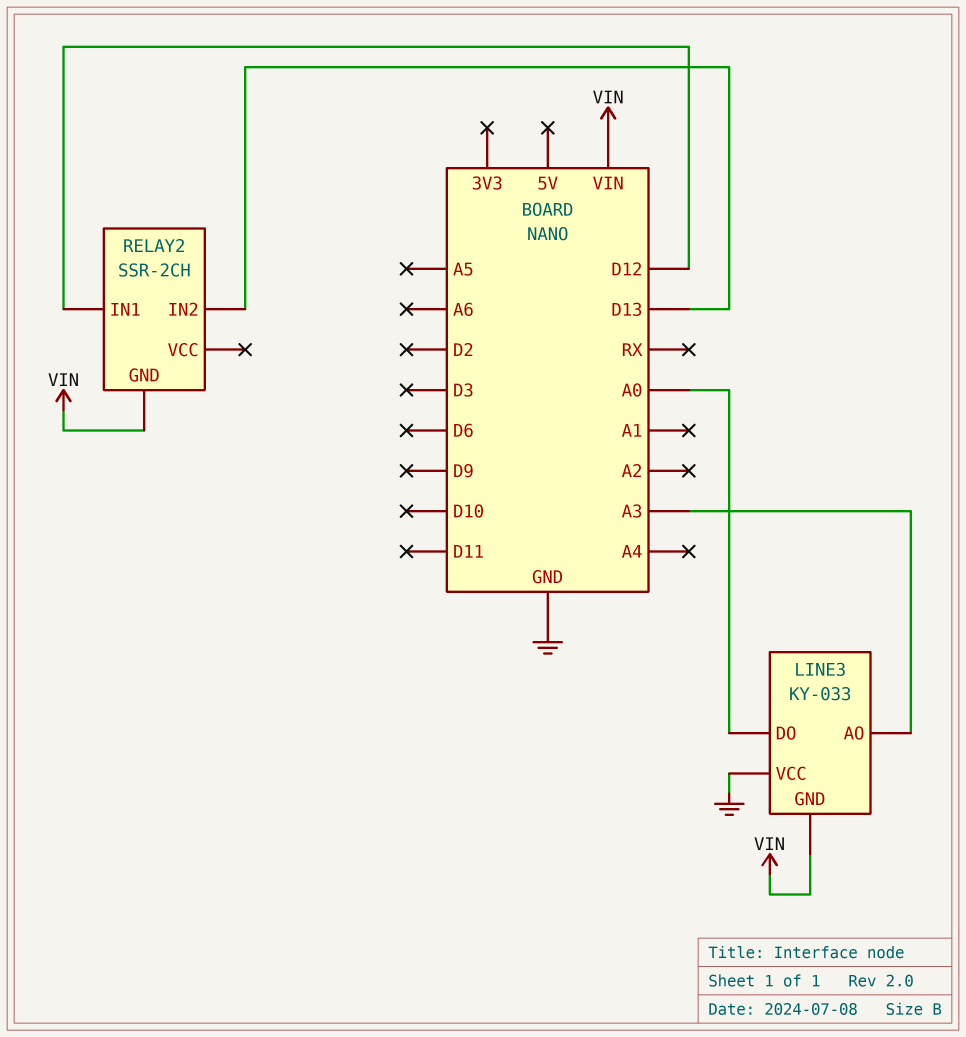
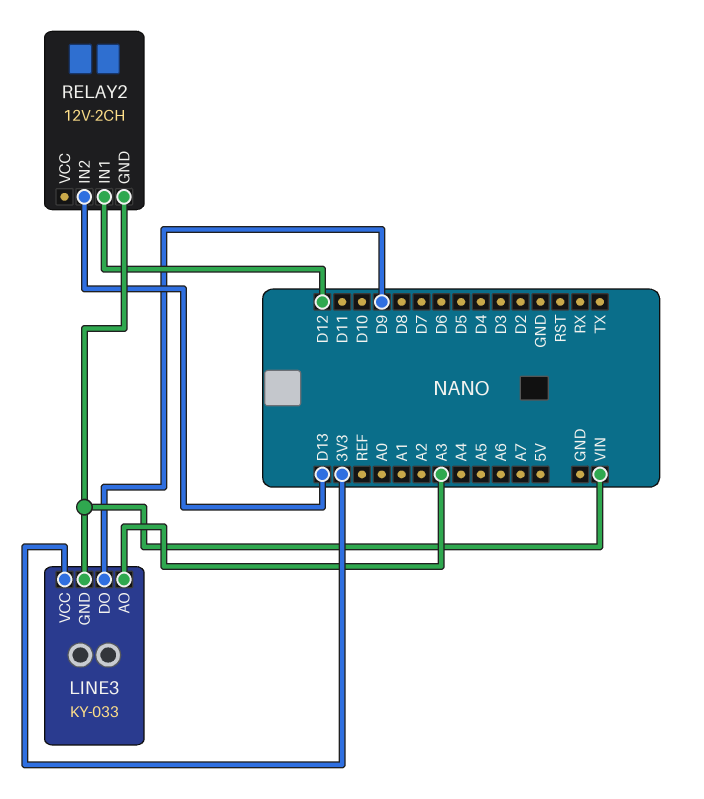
LINE3 pin DO: A0 -> D9
LINE3 pin VCC: GND -> 3V3
RELAY2: SSR-2CH -> 12V-2CH

